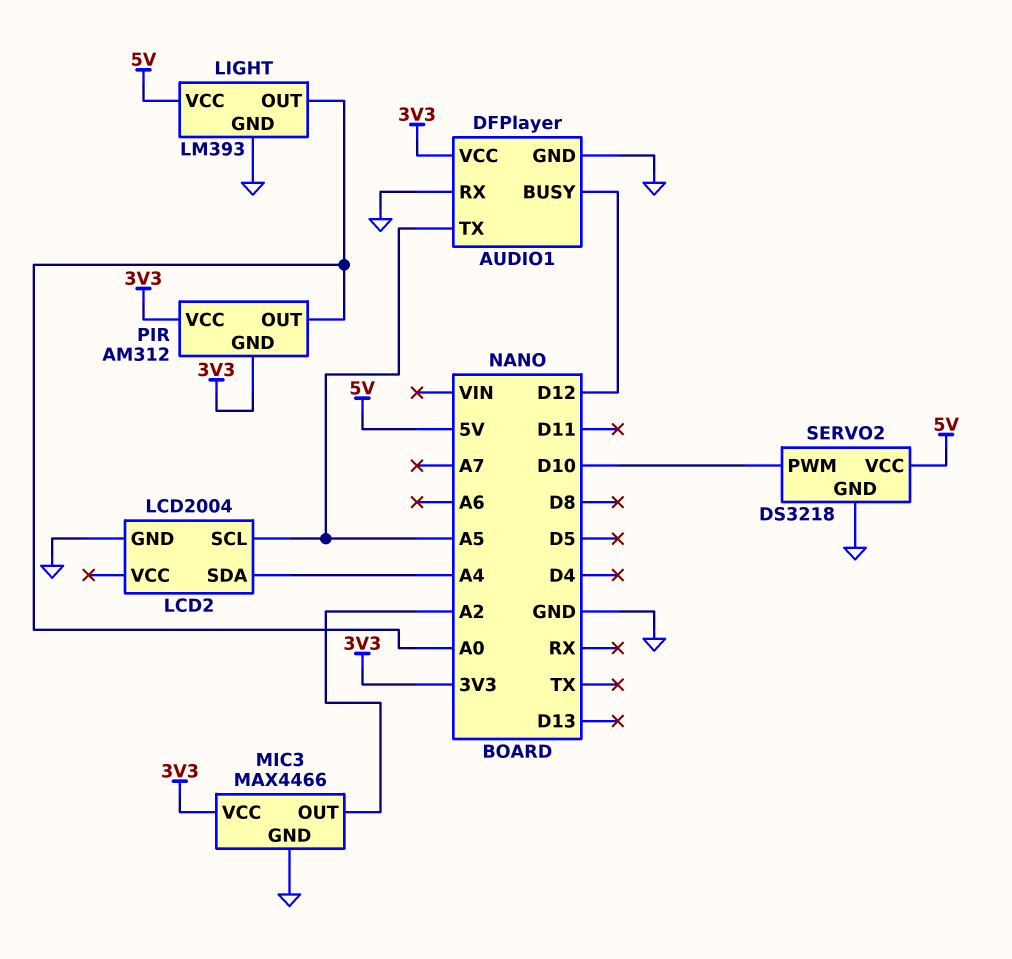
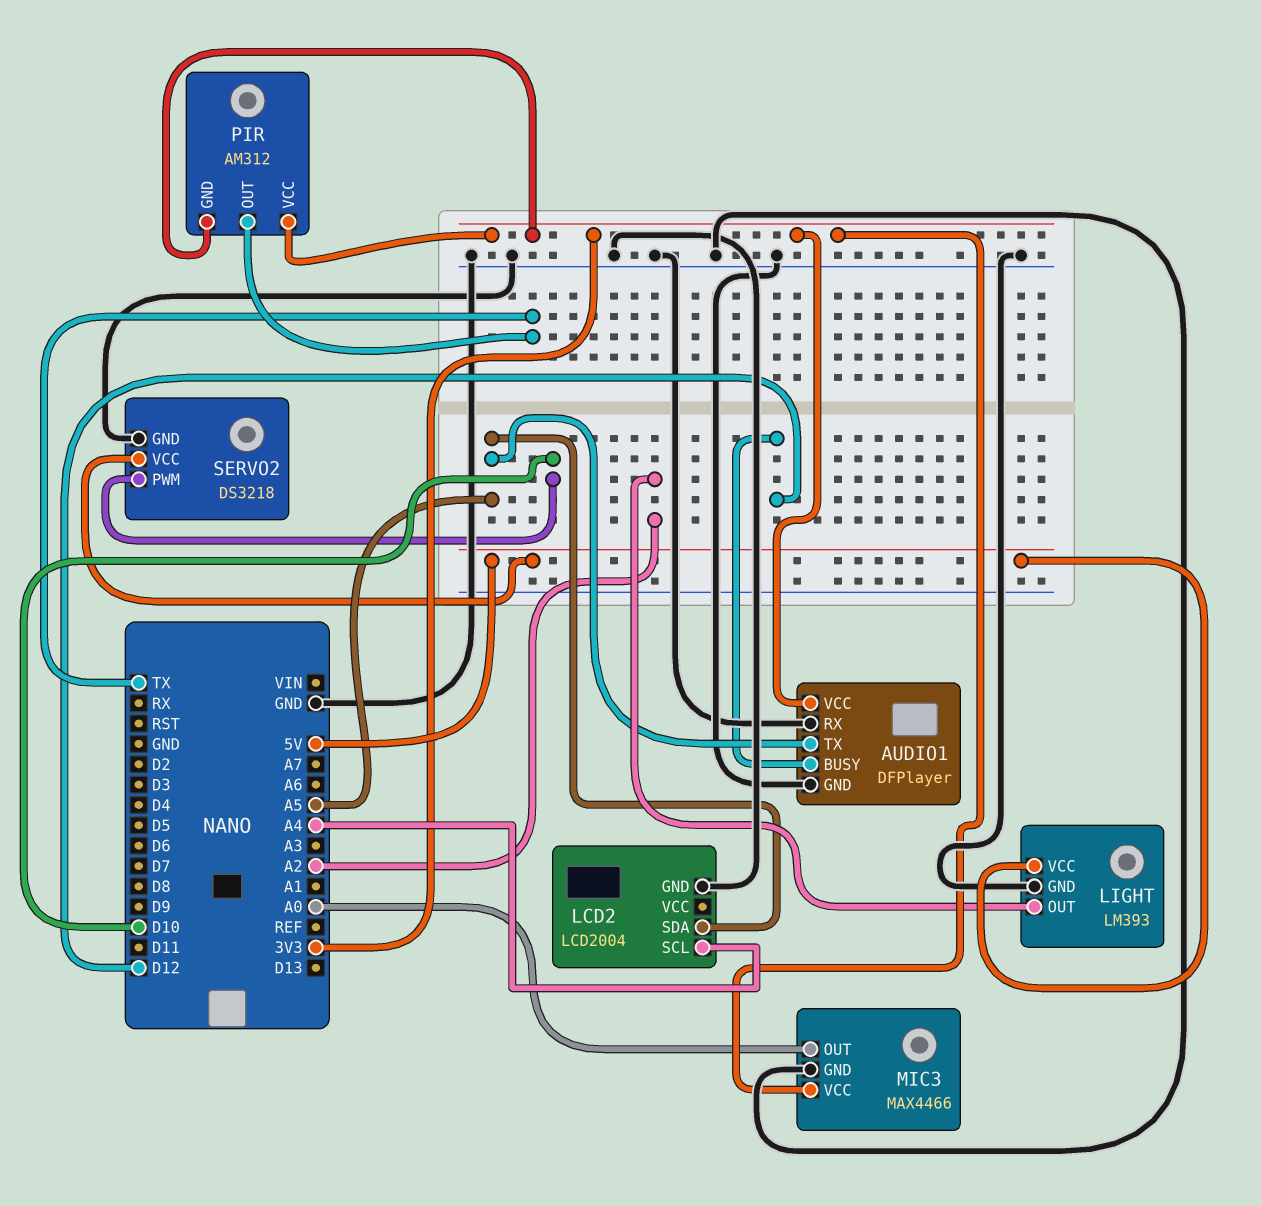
LCD2 pin SCL: A5 -> A4
LCD2 pin SDA: A4 -> A5
LIGHT pin OUT: A0 -> A2
MIC3 pin OUT: A2 -> A0
PIR pin OUT: A0 -> TX

